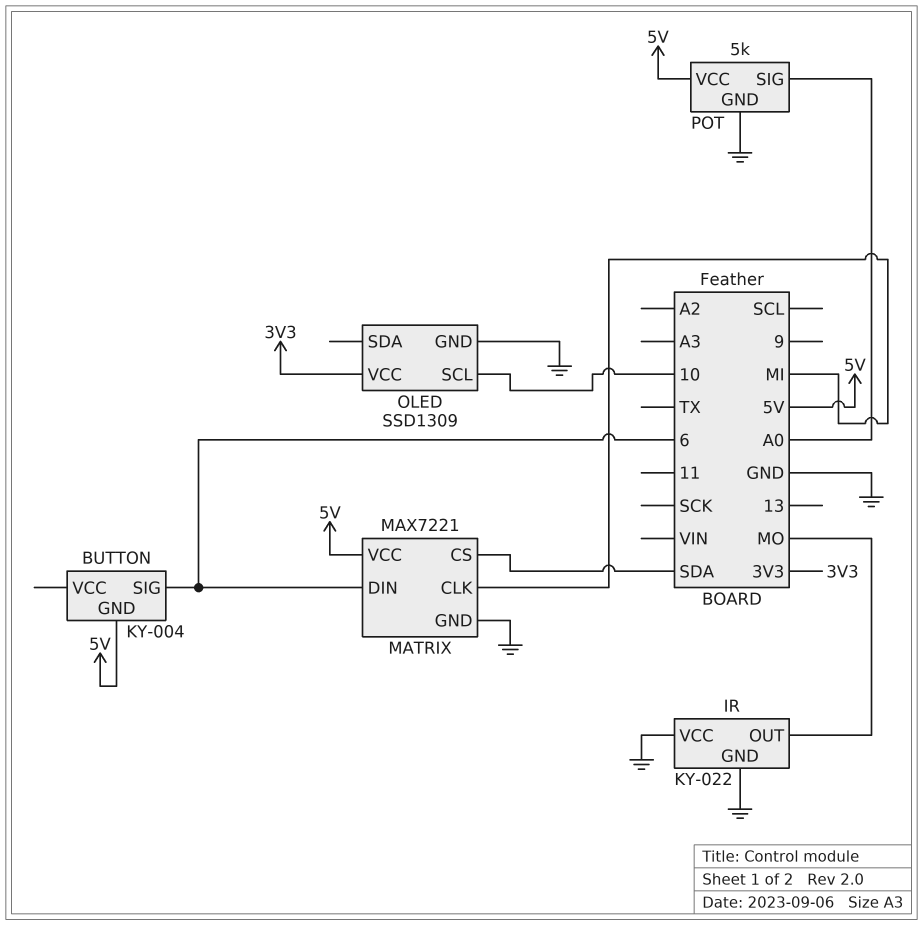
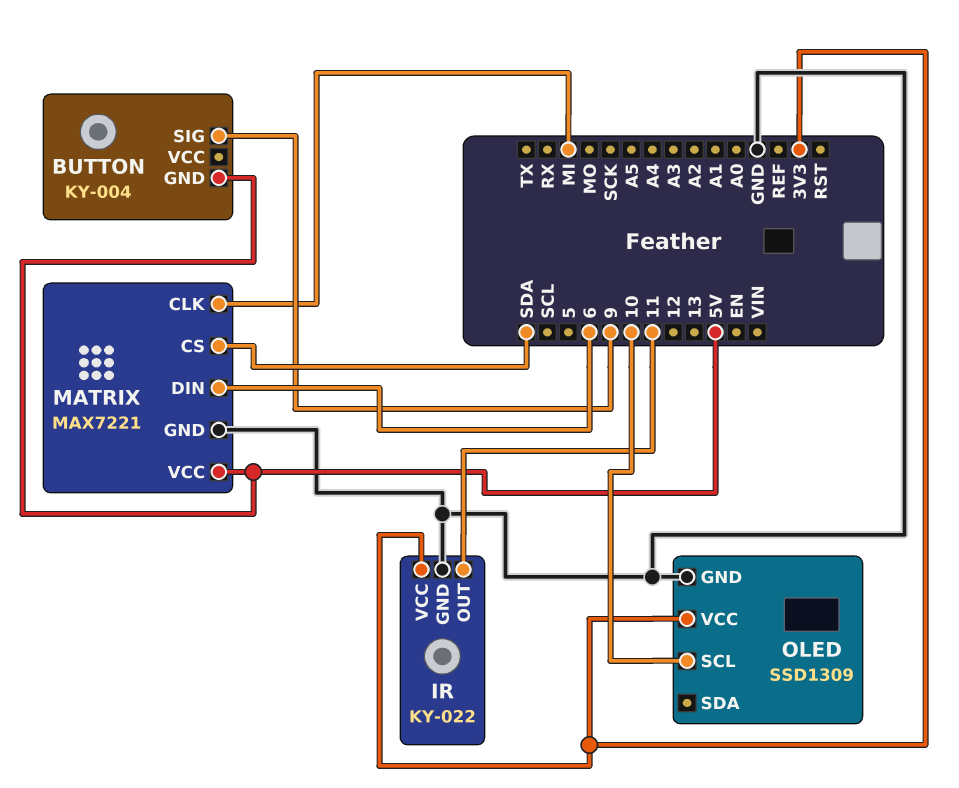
BUTTON pin SIG: 6 -> 9
IR pin OUT: MO -> 11
IR pin VCC: GND -> 3V3
POT: 5k -> none
POT pin GND: GND -> none
POT pin SIG: A0 -> none
POT pin VCC: 5V -> none

